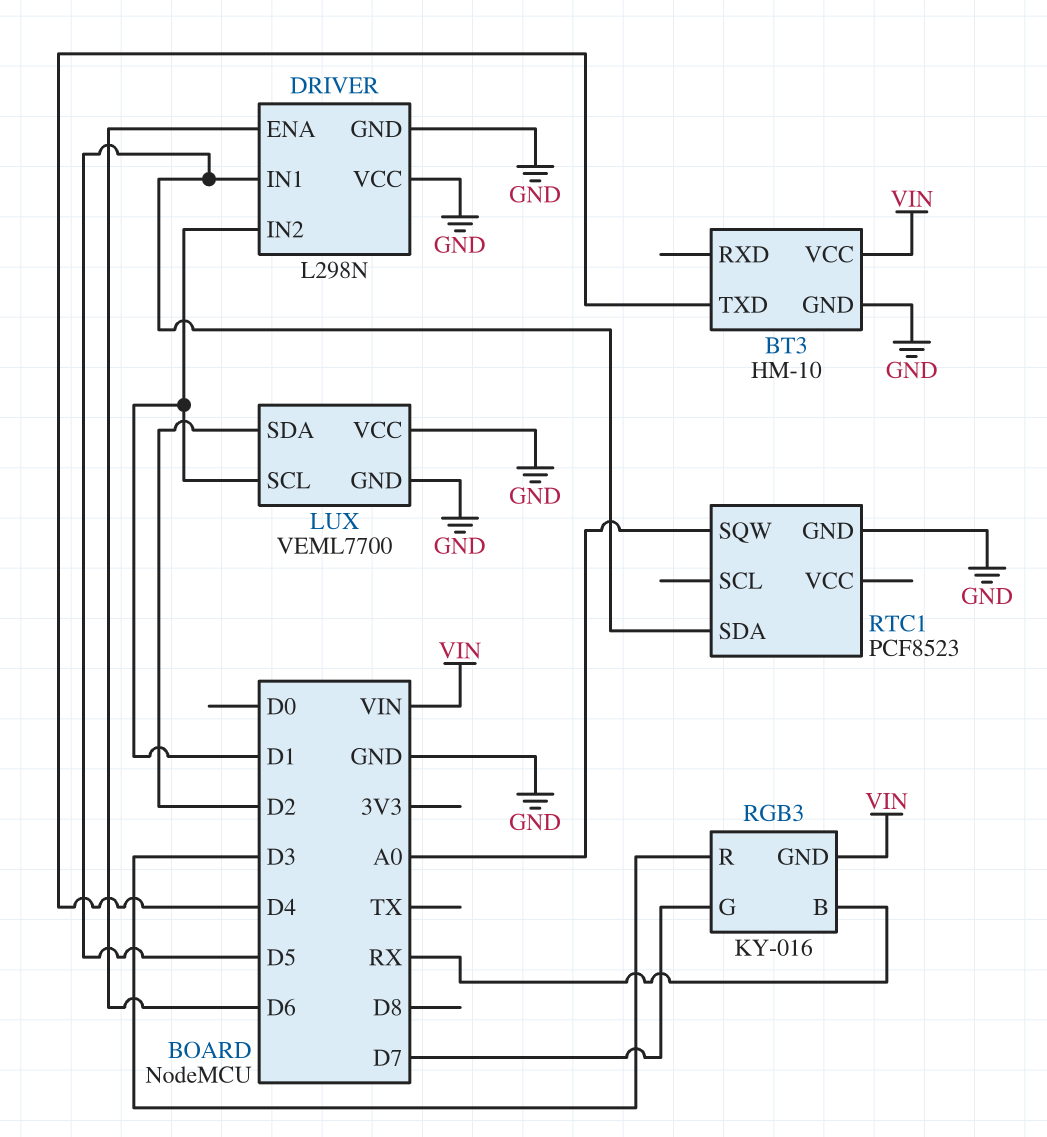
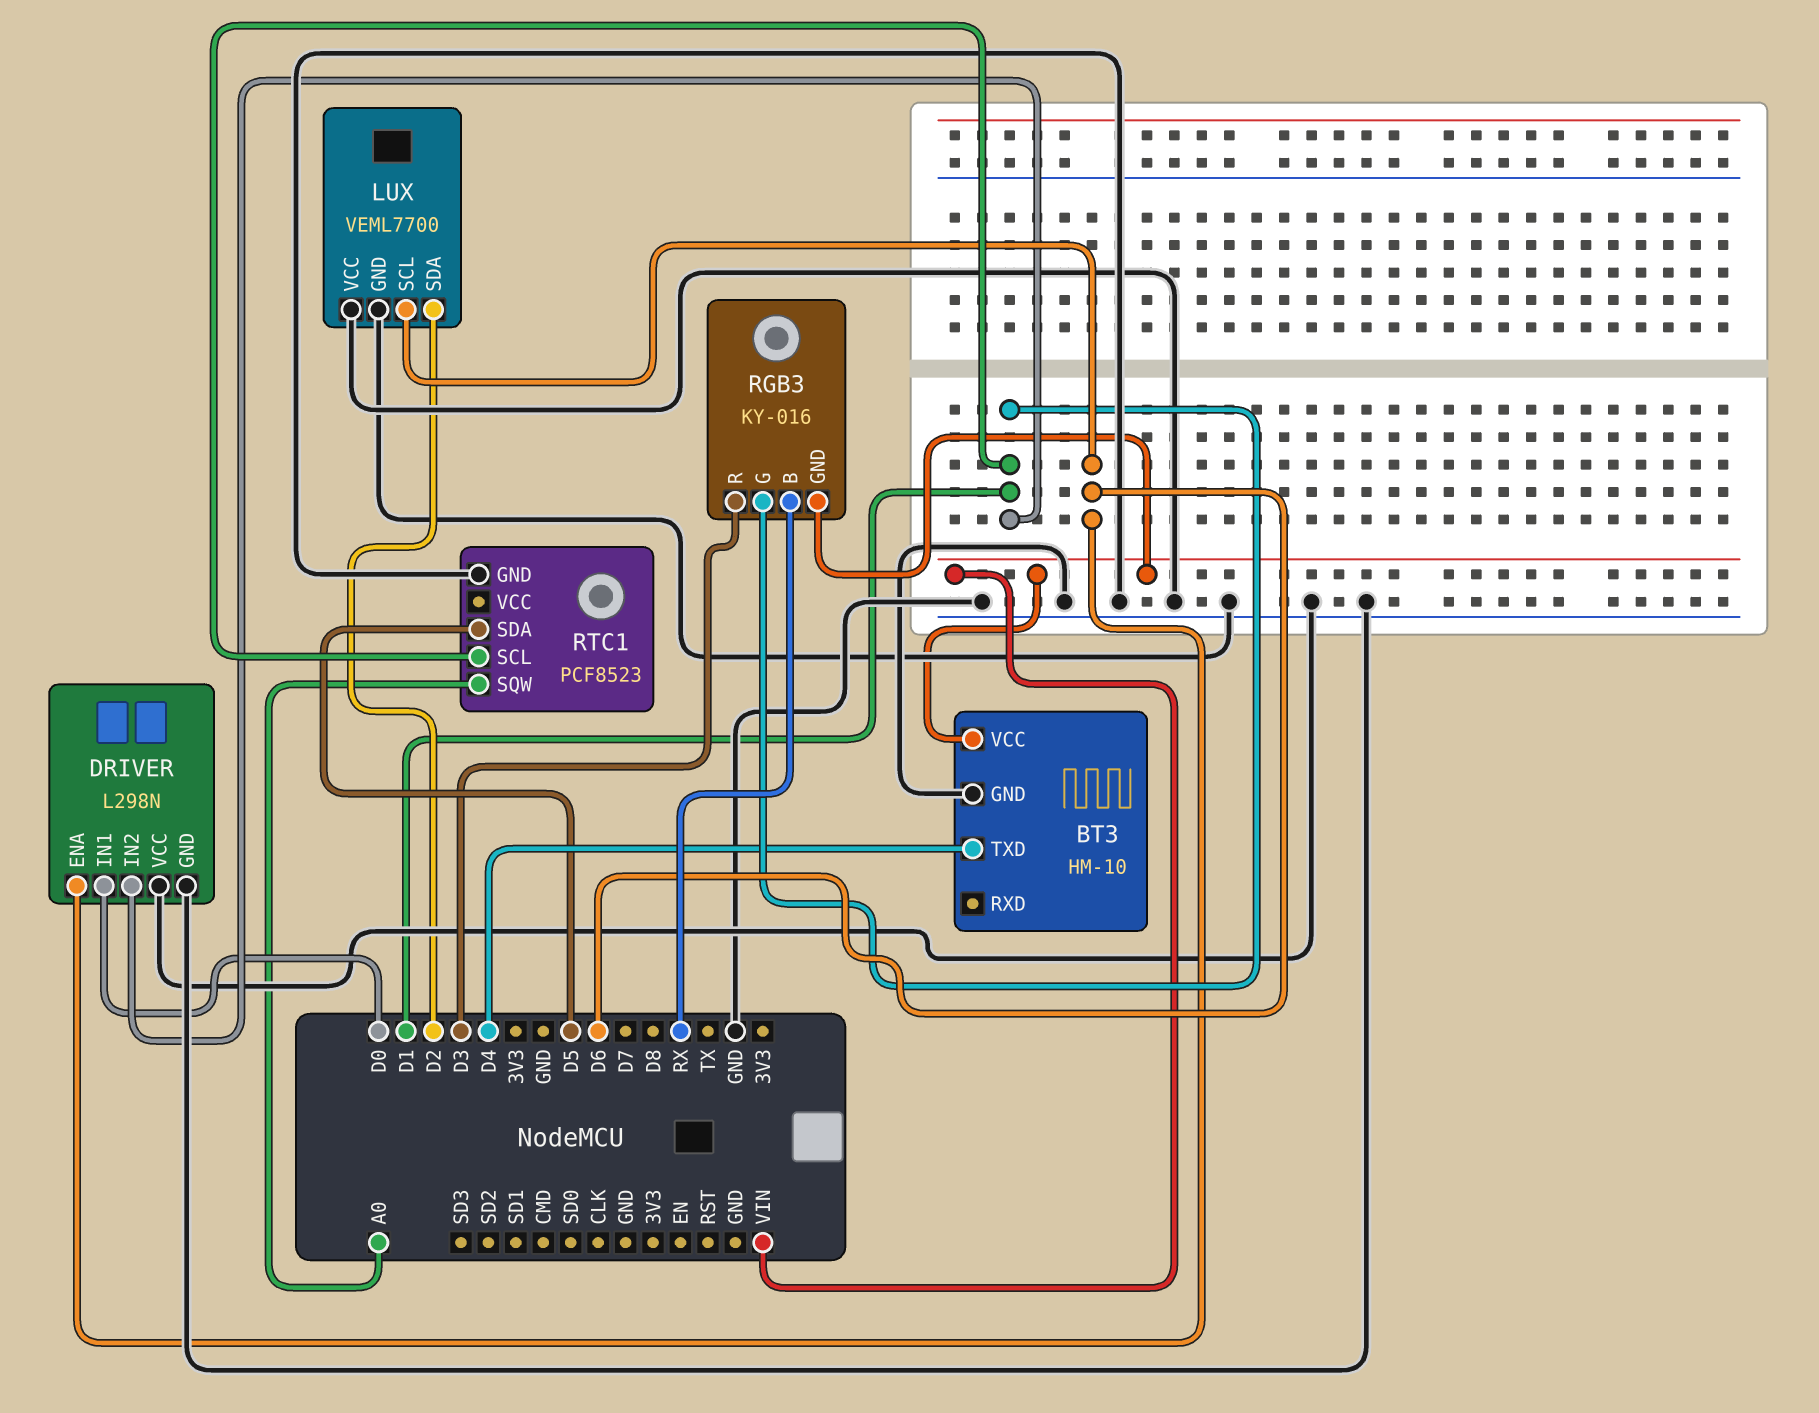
DRIVER pin IN1: D5 -> D0
LUX pin SCL: D1 -> D6
RGB3 pin G: D7 -> D1
RTC1 pin SCL: none -> D1

